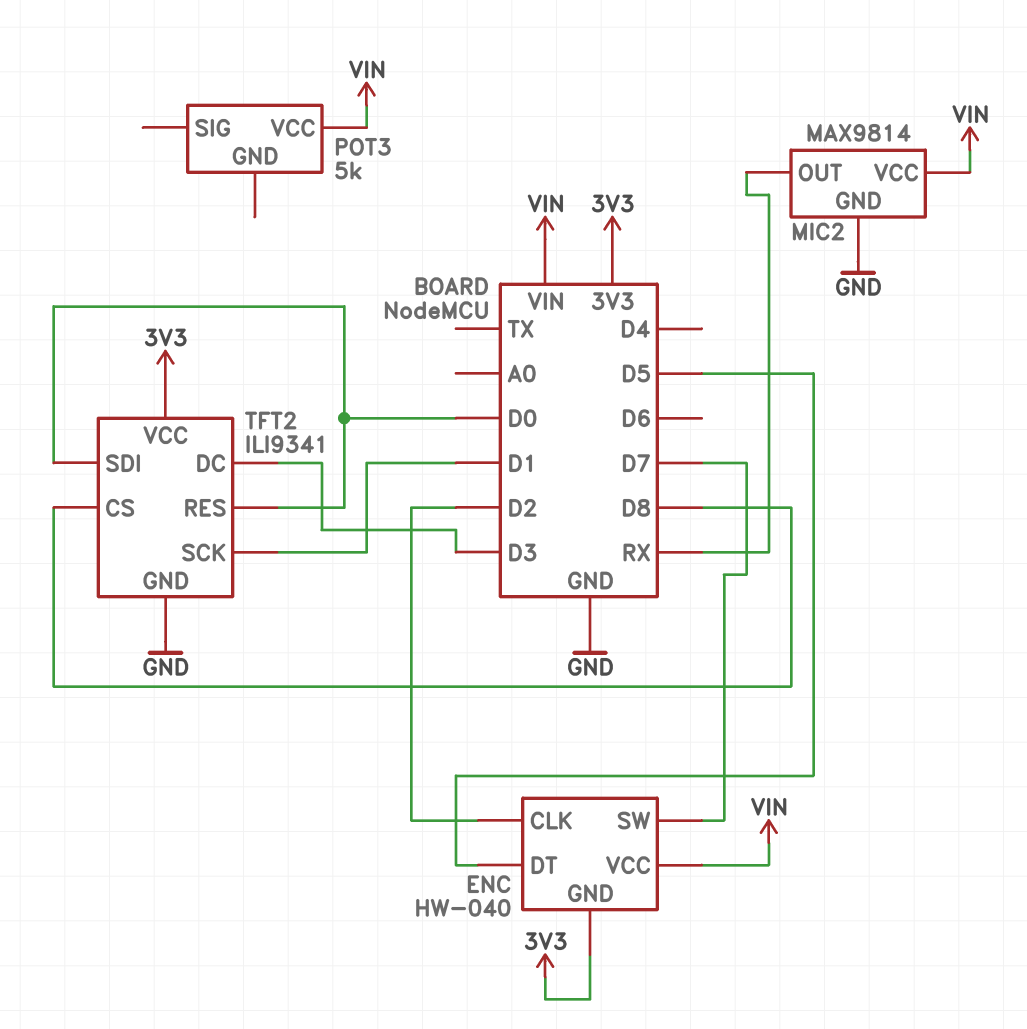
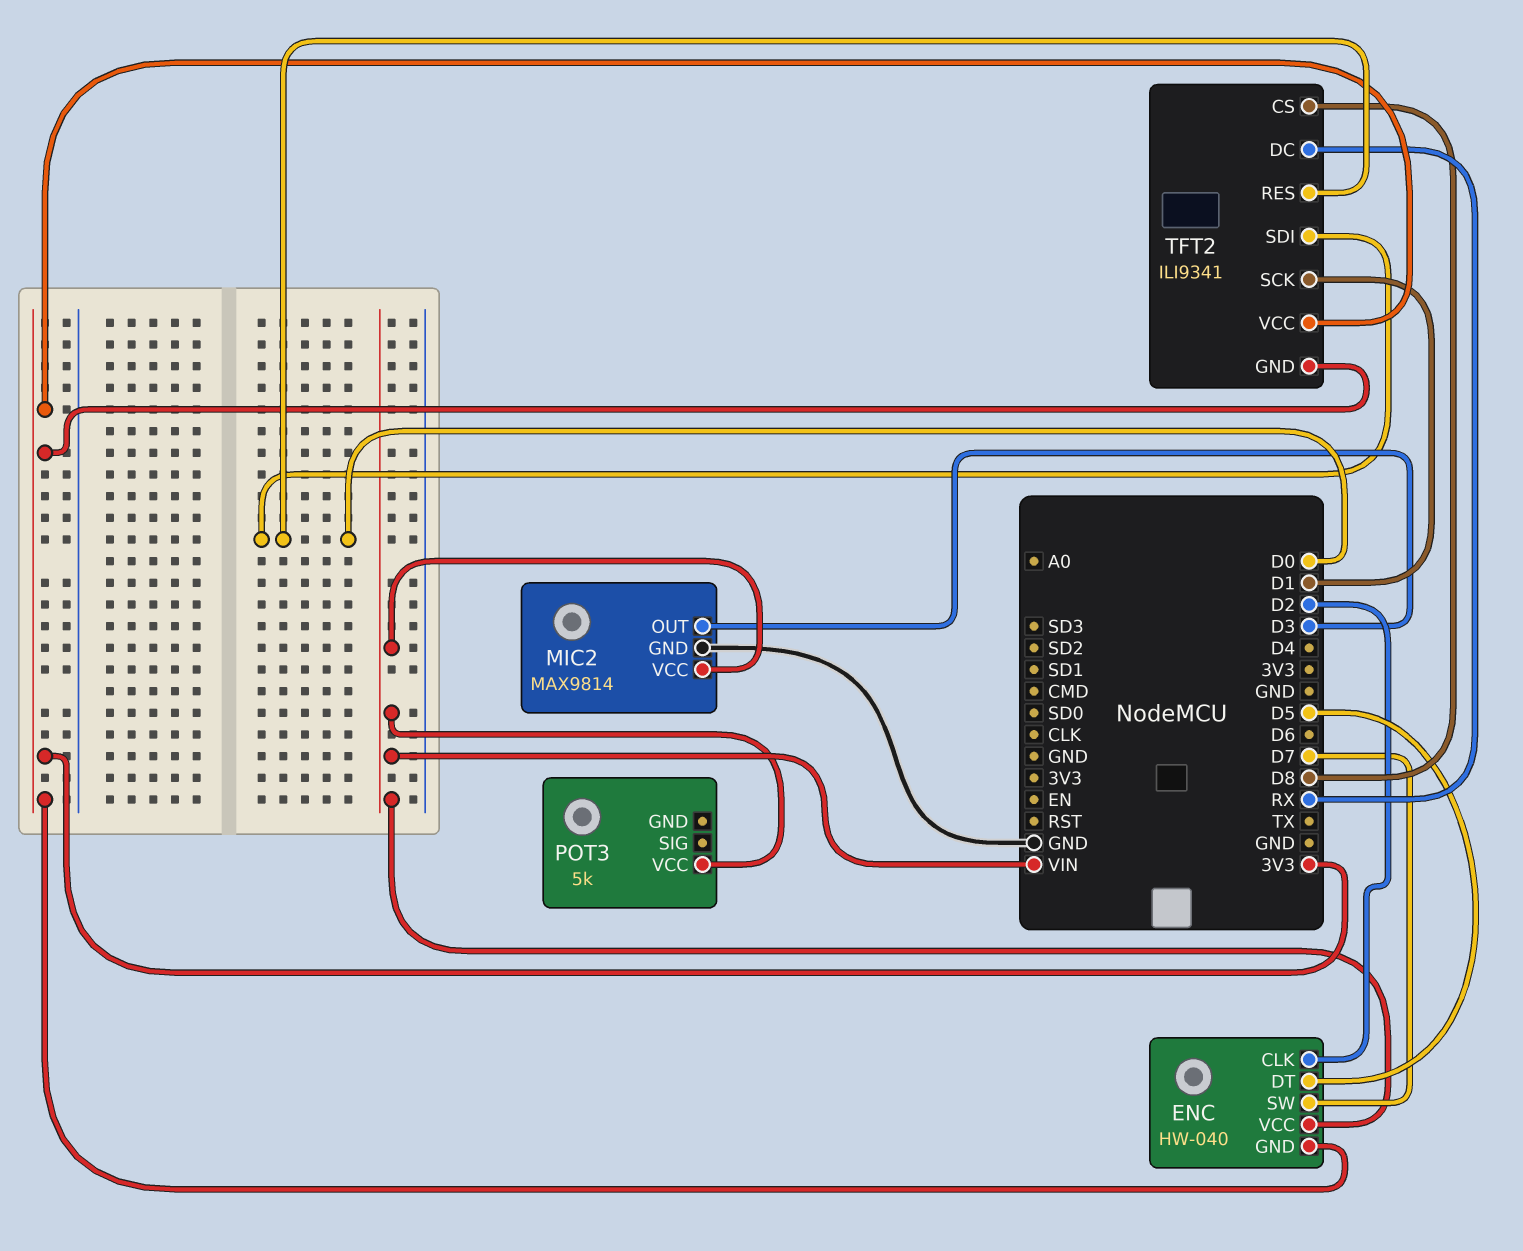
MIC2 pin OUT: RX -> D3
TFT2 pin DC: D3 -> RX
TFT2 pin GND: GND -> 3V3

